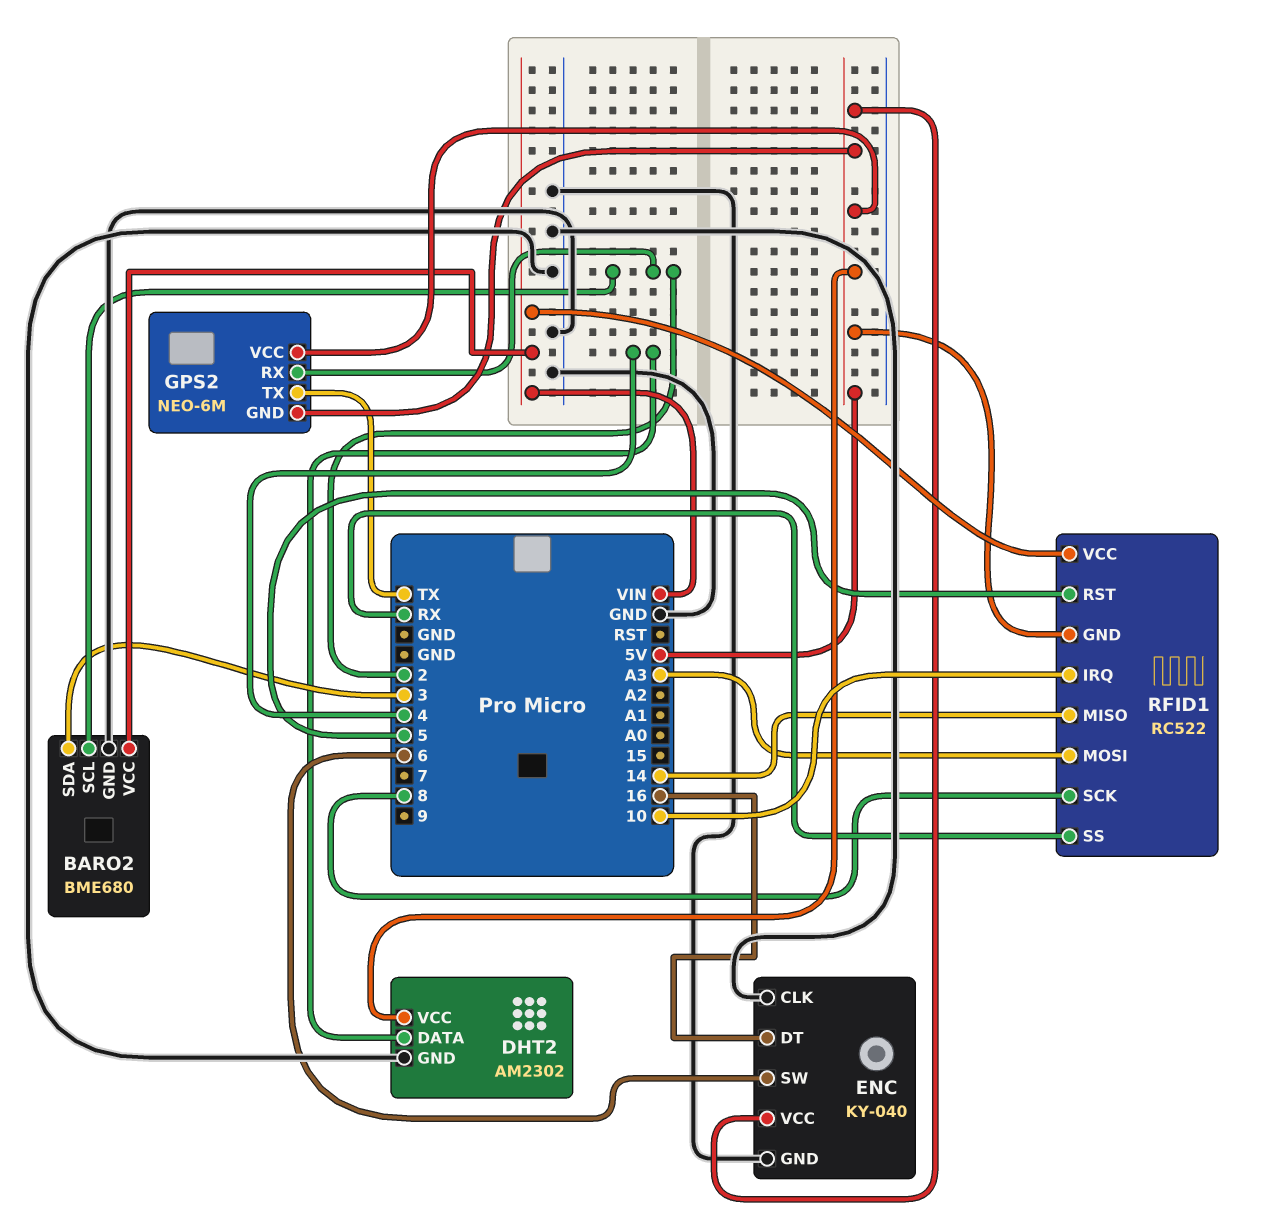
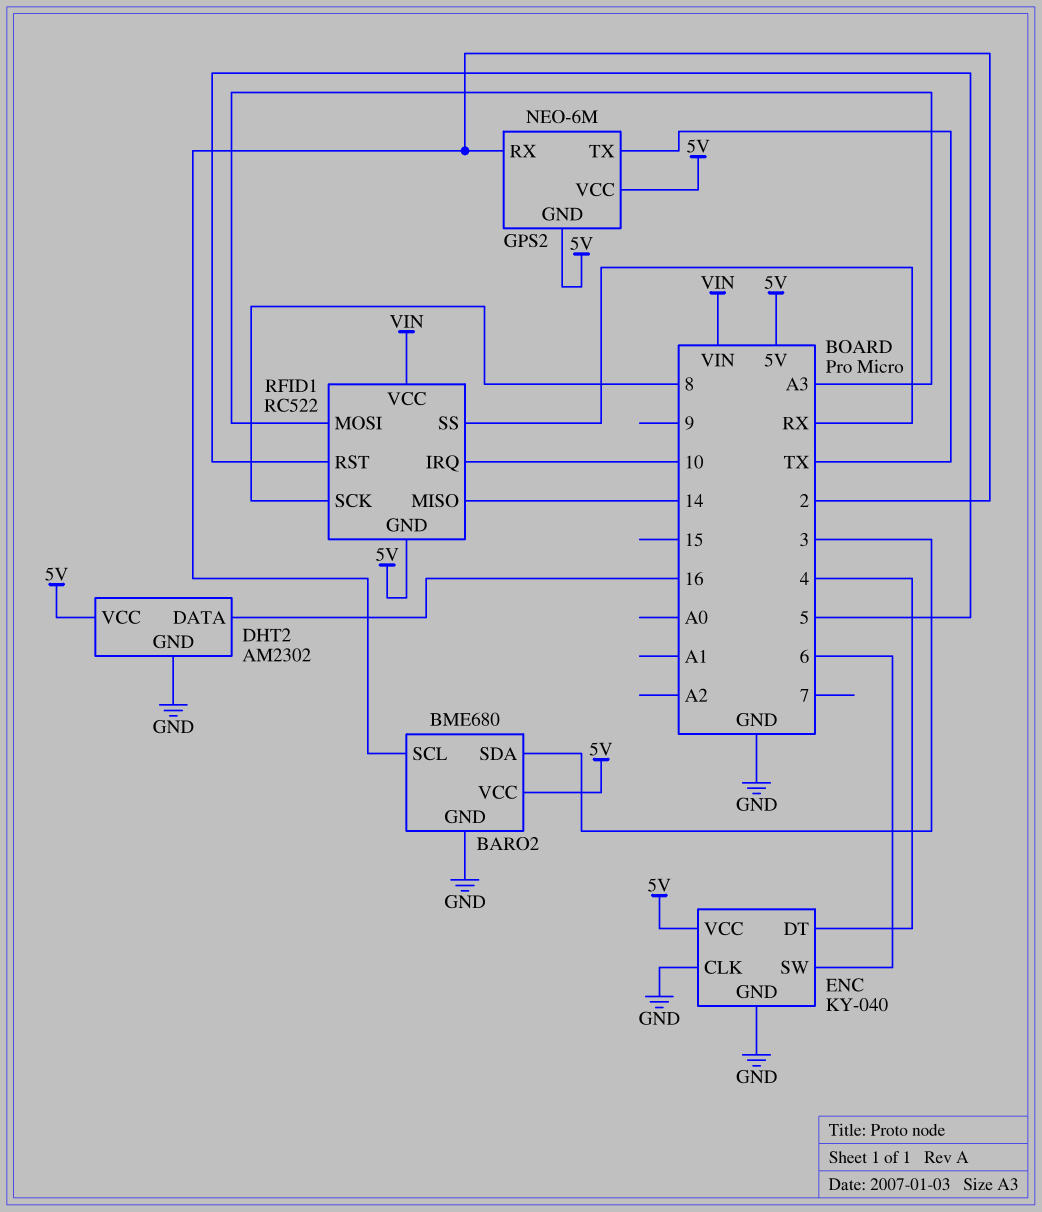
BARO2 pin VCC: VIN -> 5V
DHT2 pin DATA: 4 -> 16
ENC pin DT: 16 -> 4

